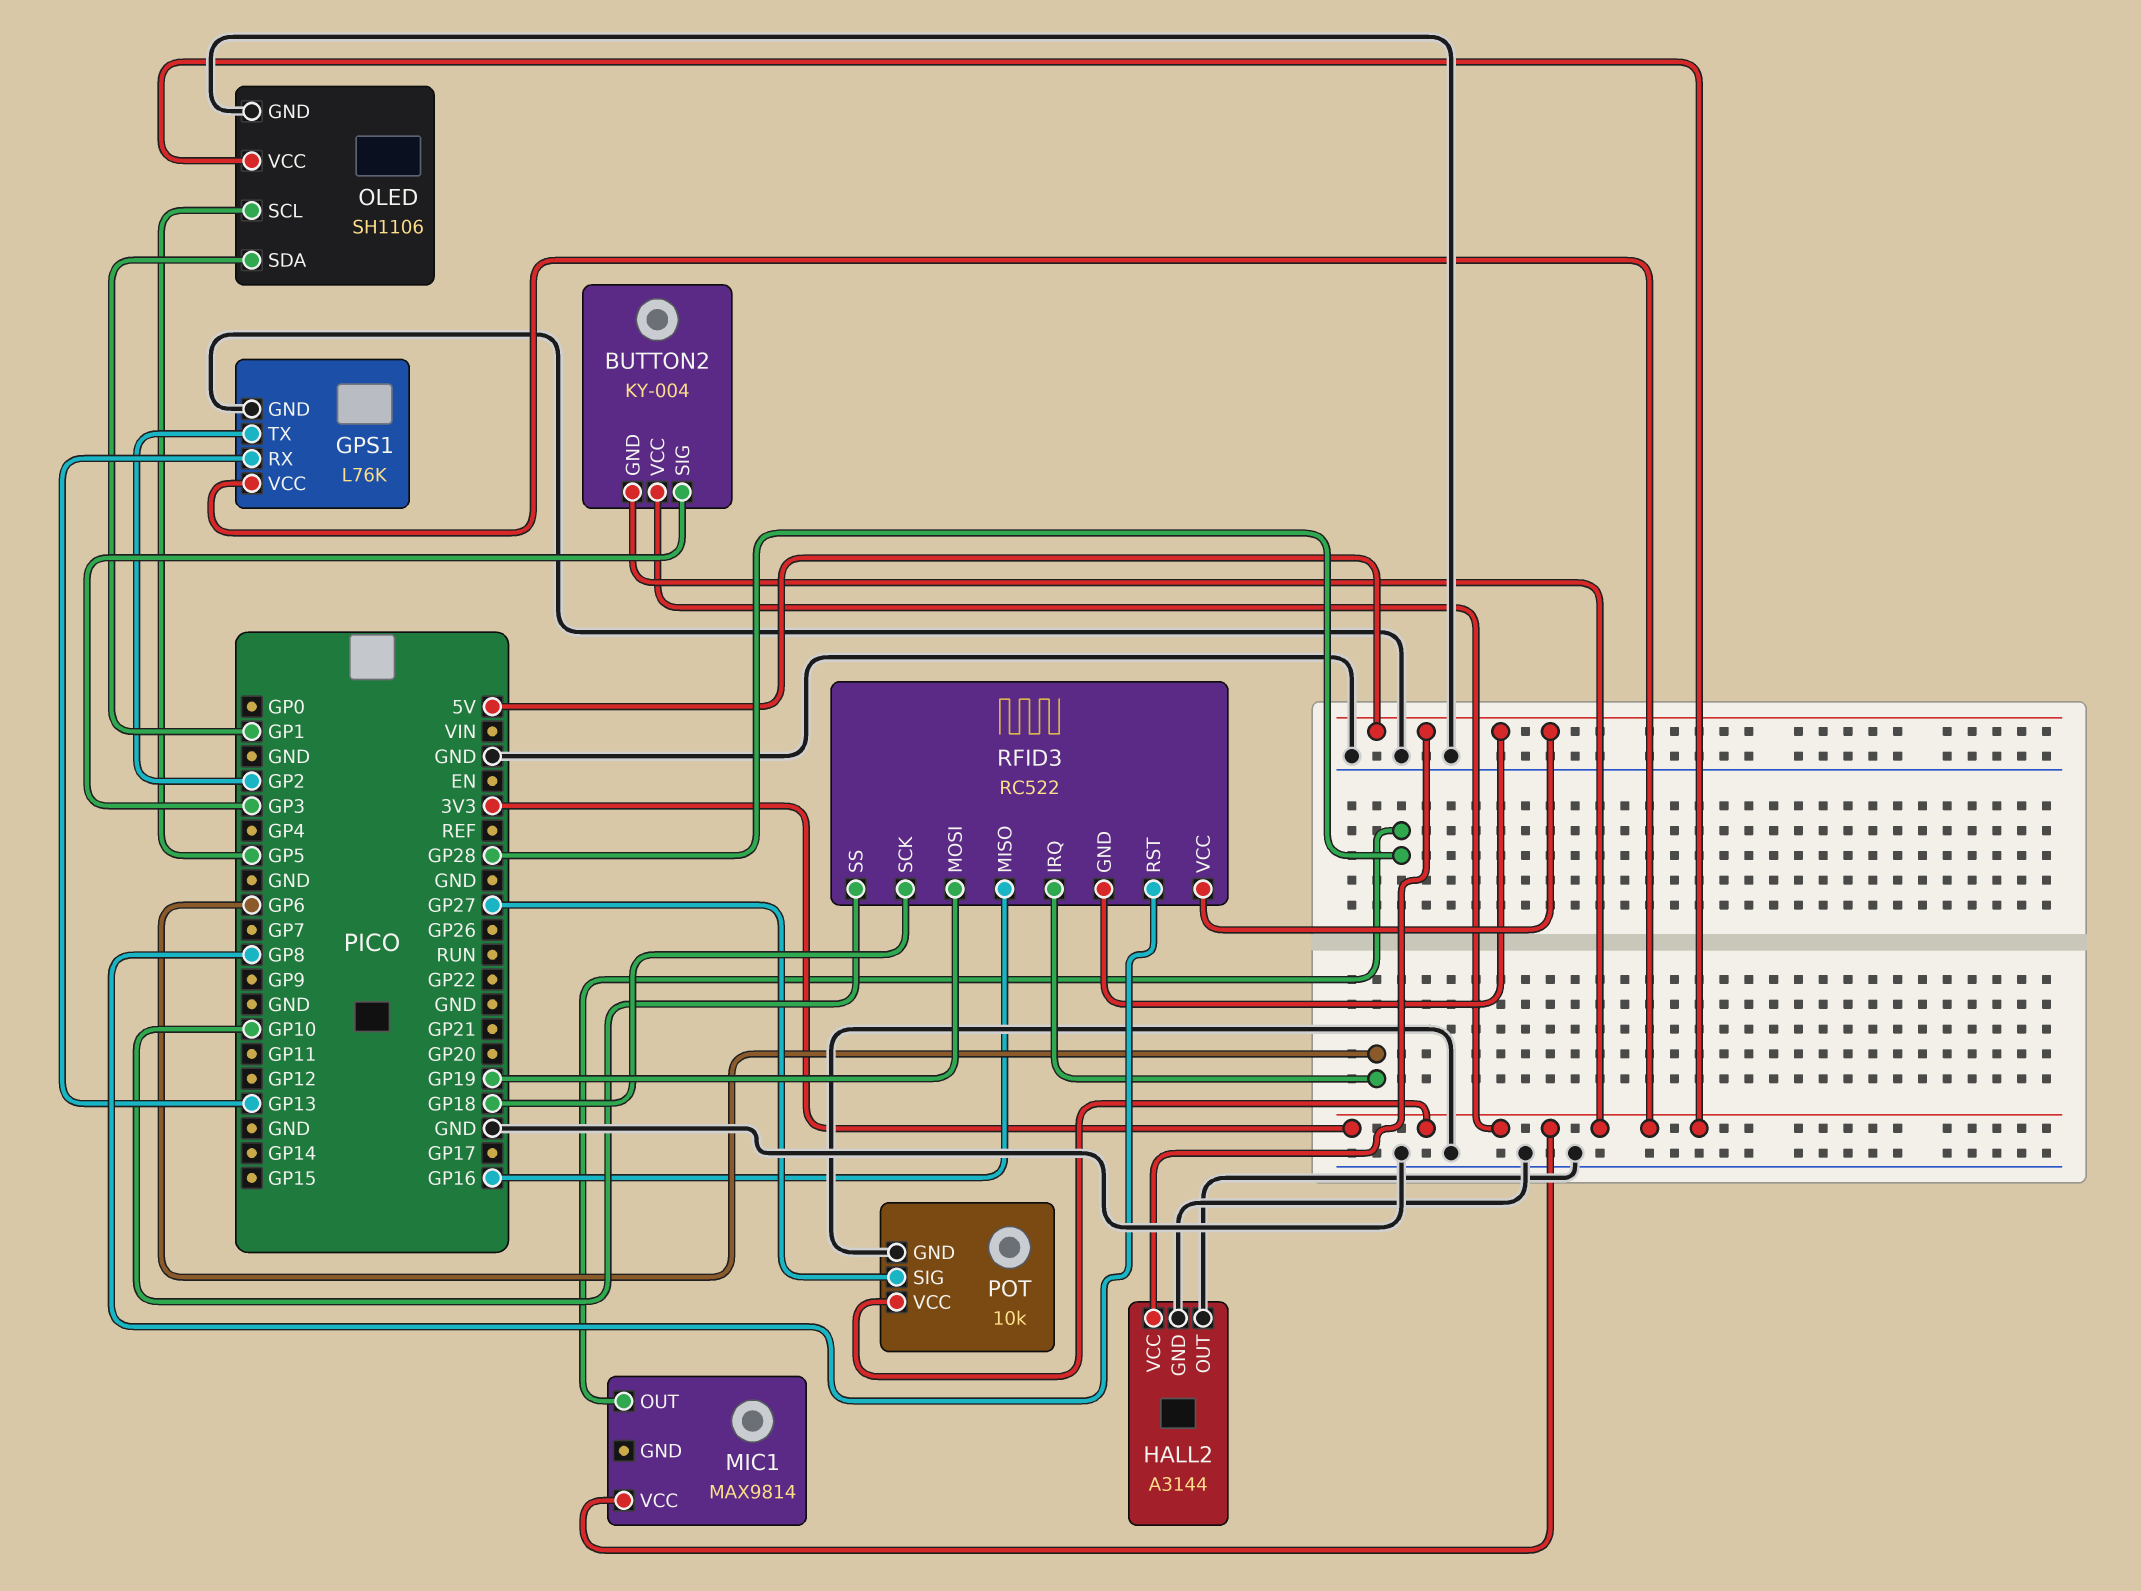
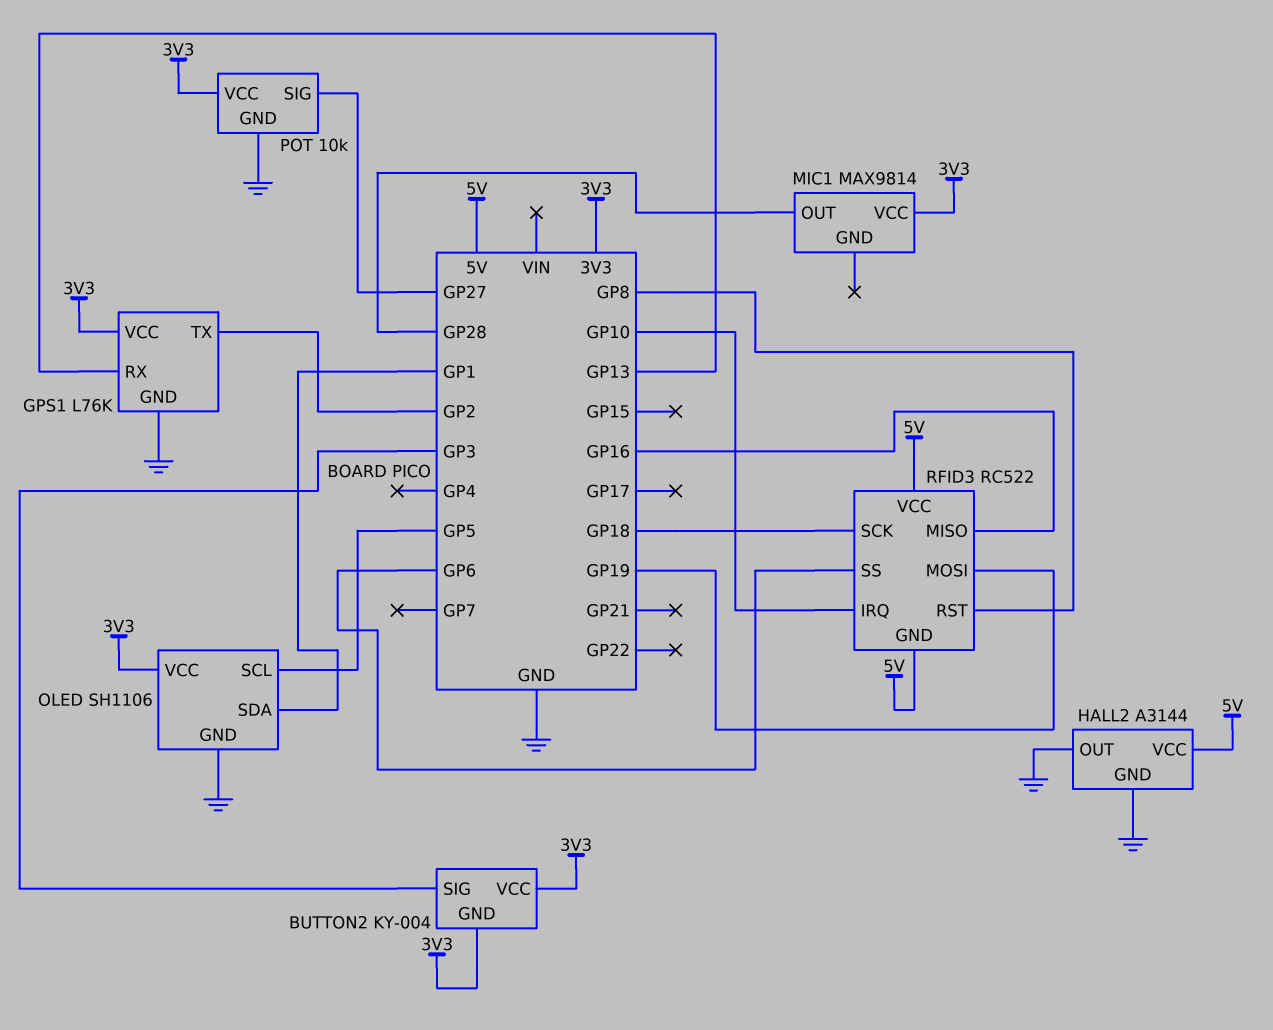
RFID3 pin IRQ: GP6 -> GP10
RFID3 pin SS: GP10 -> GP6

